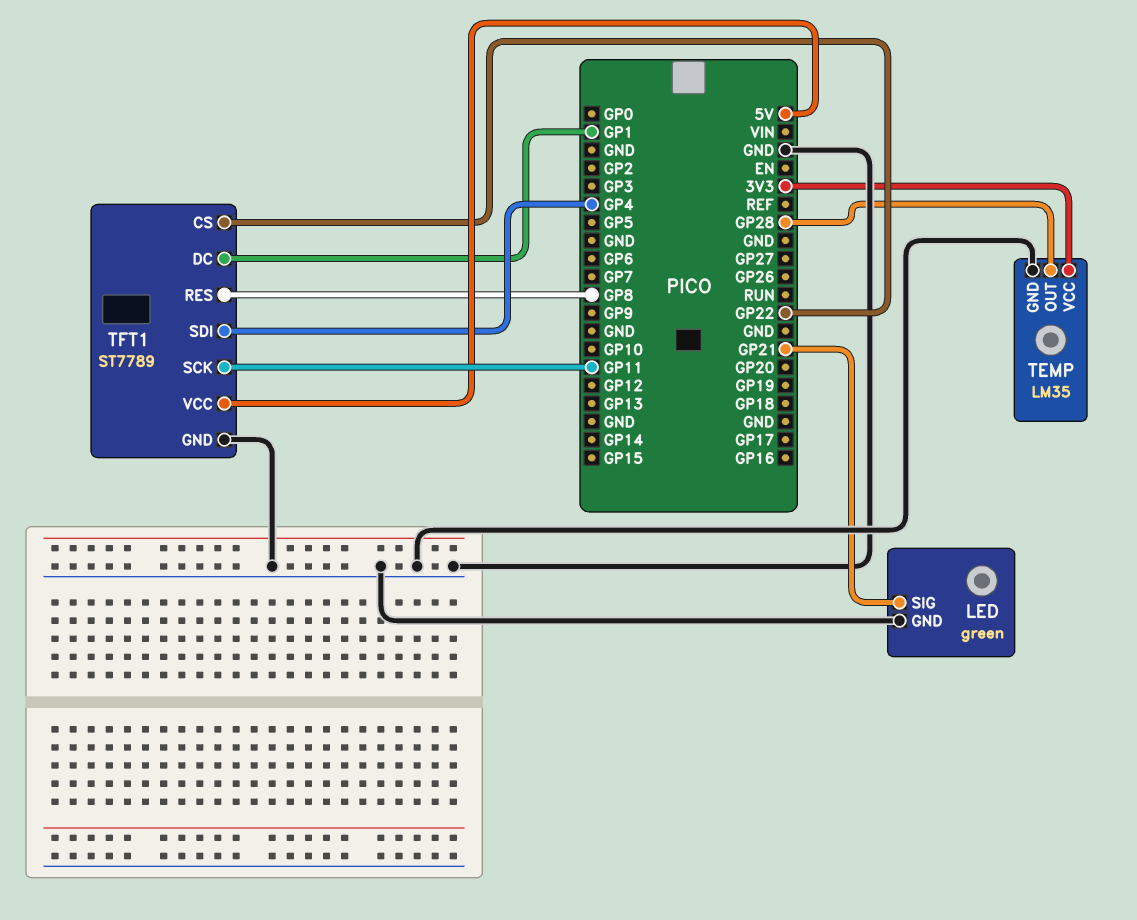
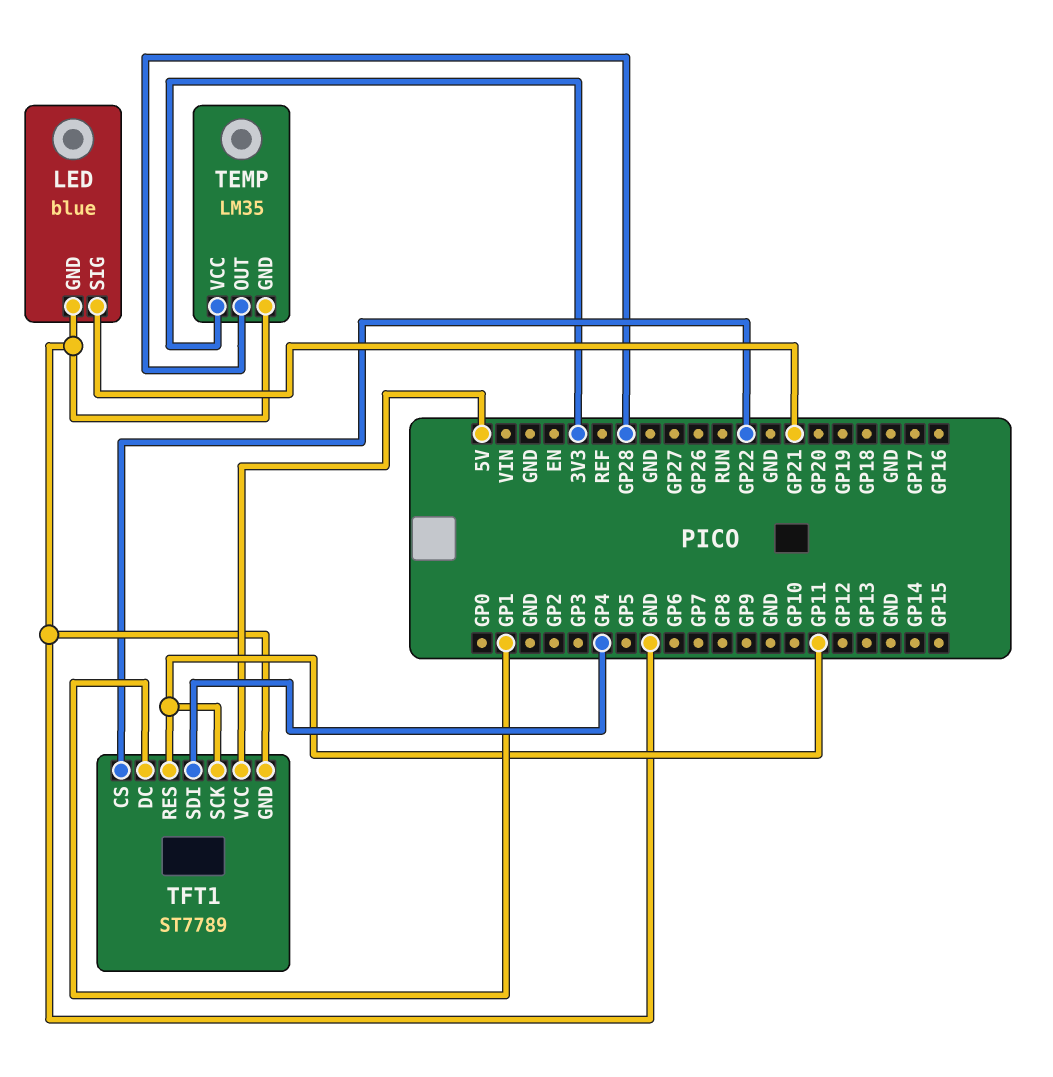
LED: green -> blue
TFT1 pin RES: GP8 -> GP11

